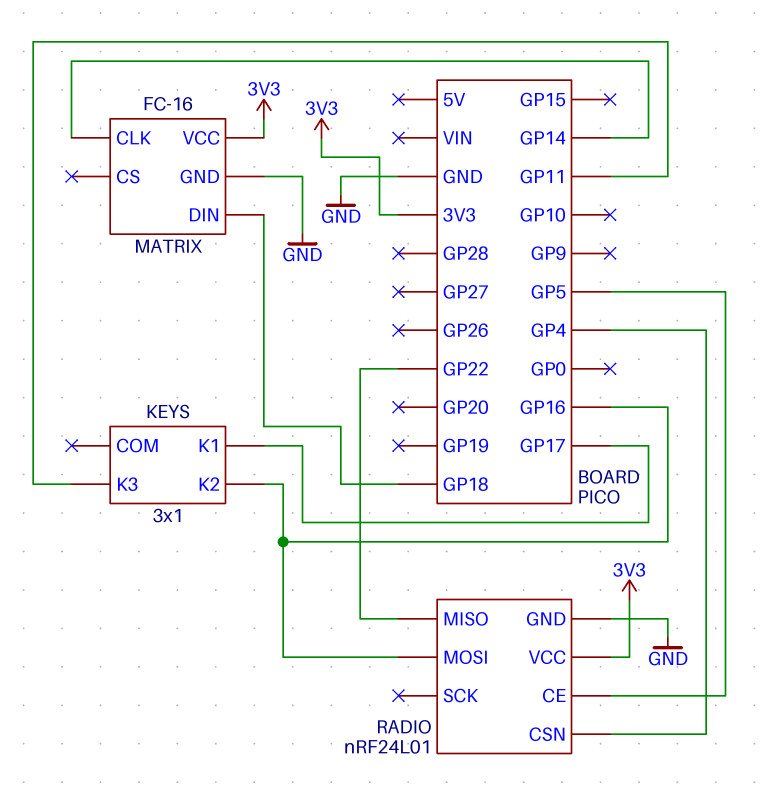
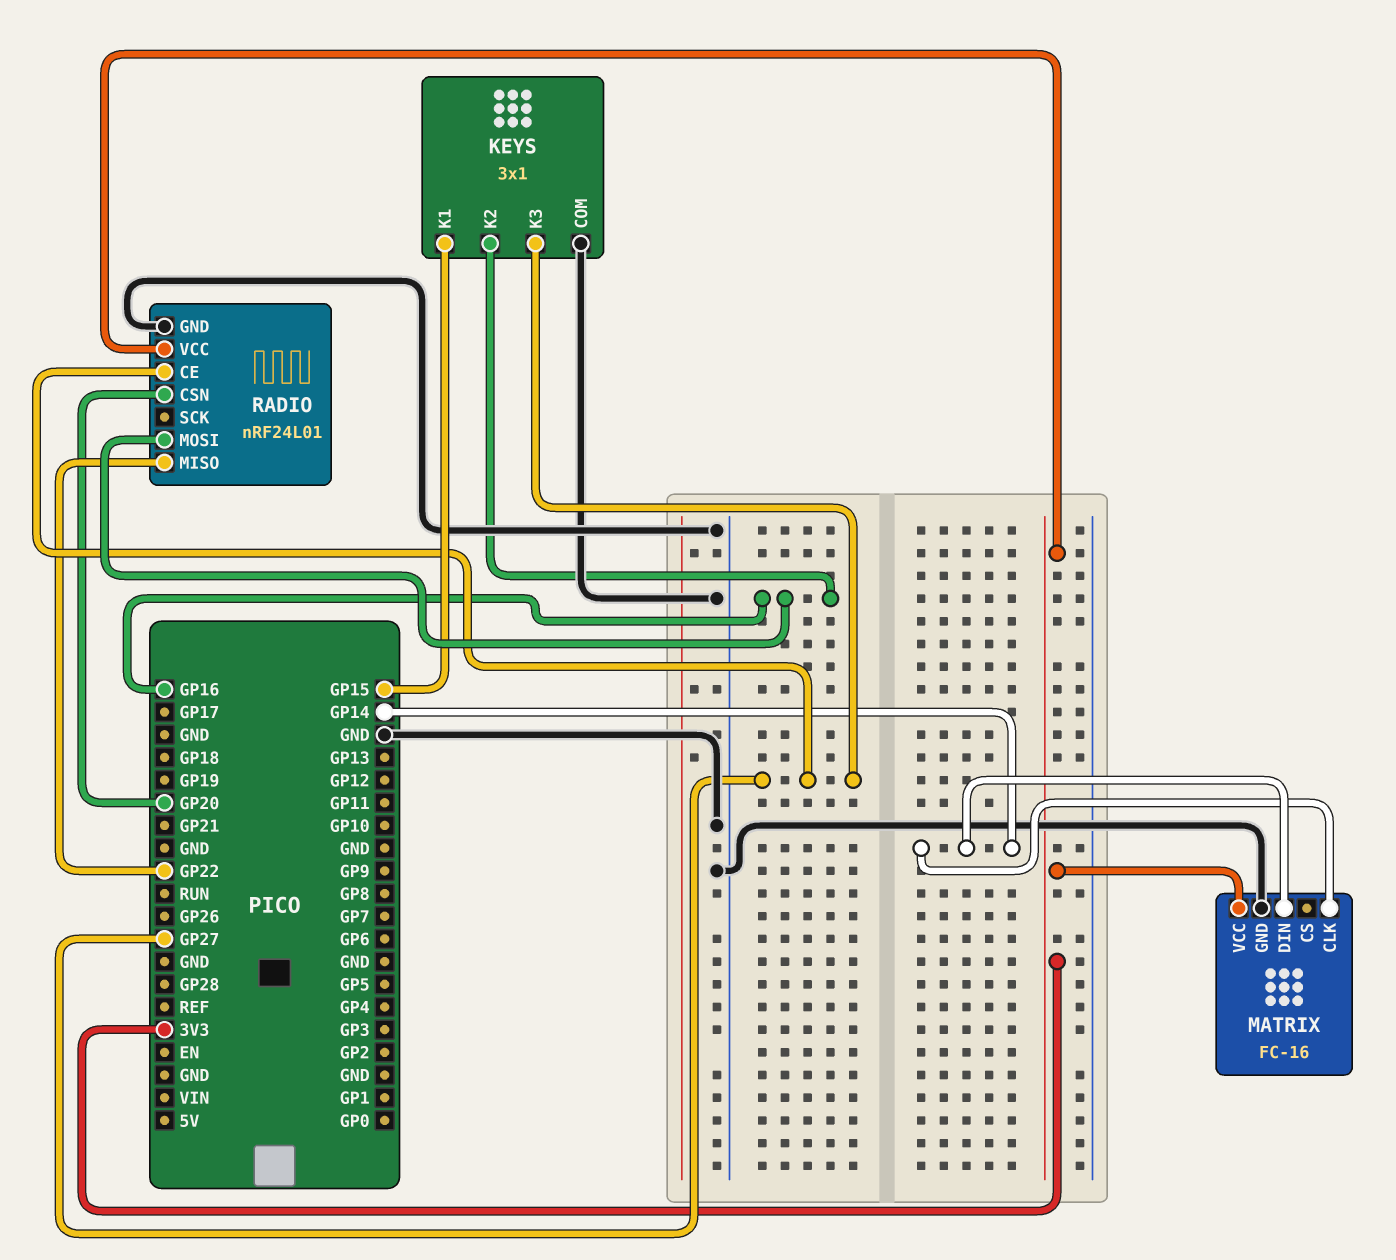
KEYS pin COM: none -> GND
KEYS pin K1: GP17 -> GP15
KEYS pin K3: GP11 -> GP27
MATRIX pin DIN: GP18 -> GP14
RADIO pin CE: GP5 -> GP27
RADIO pin CSN: GP4 -> GP20

